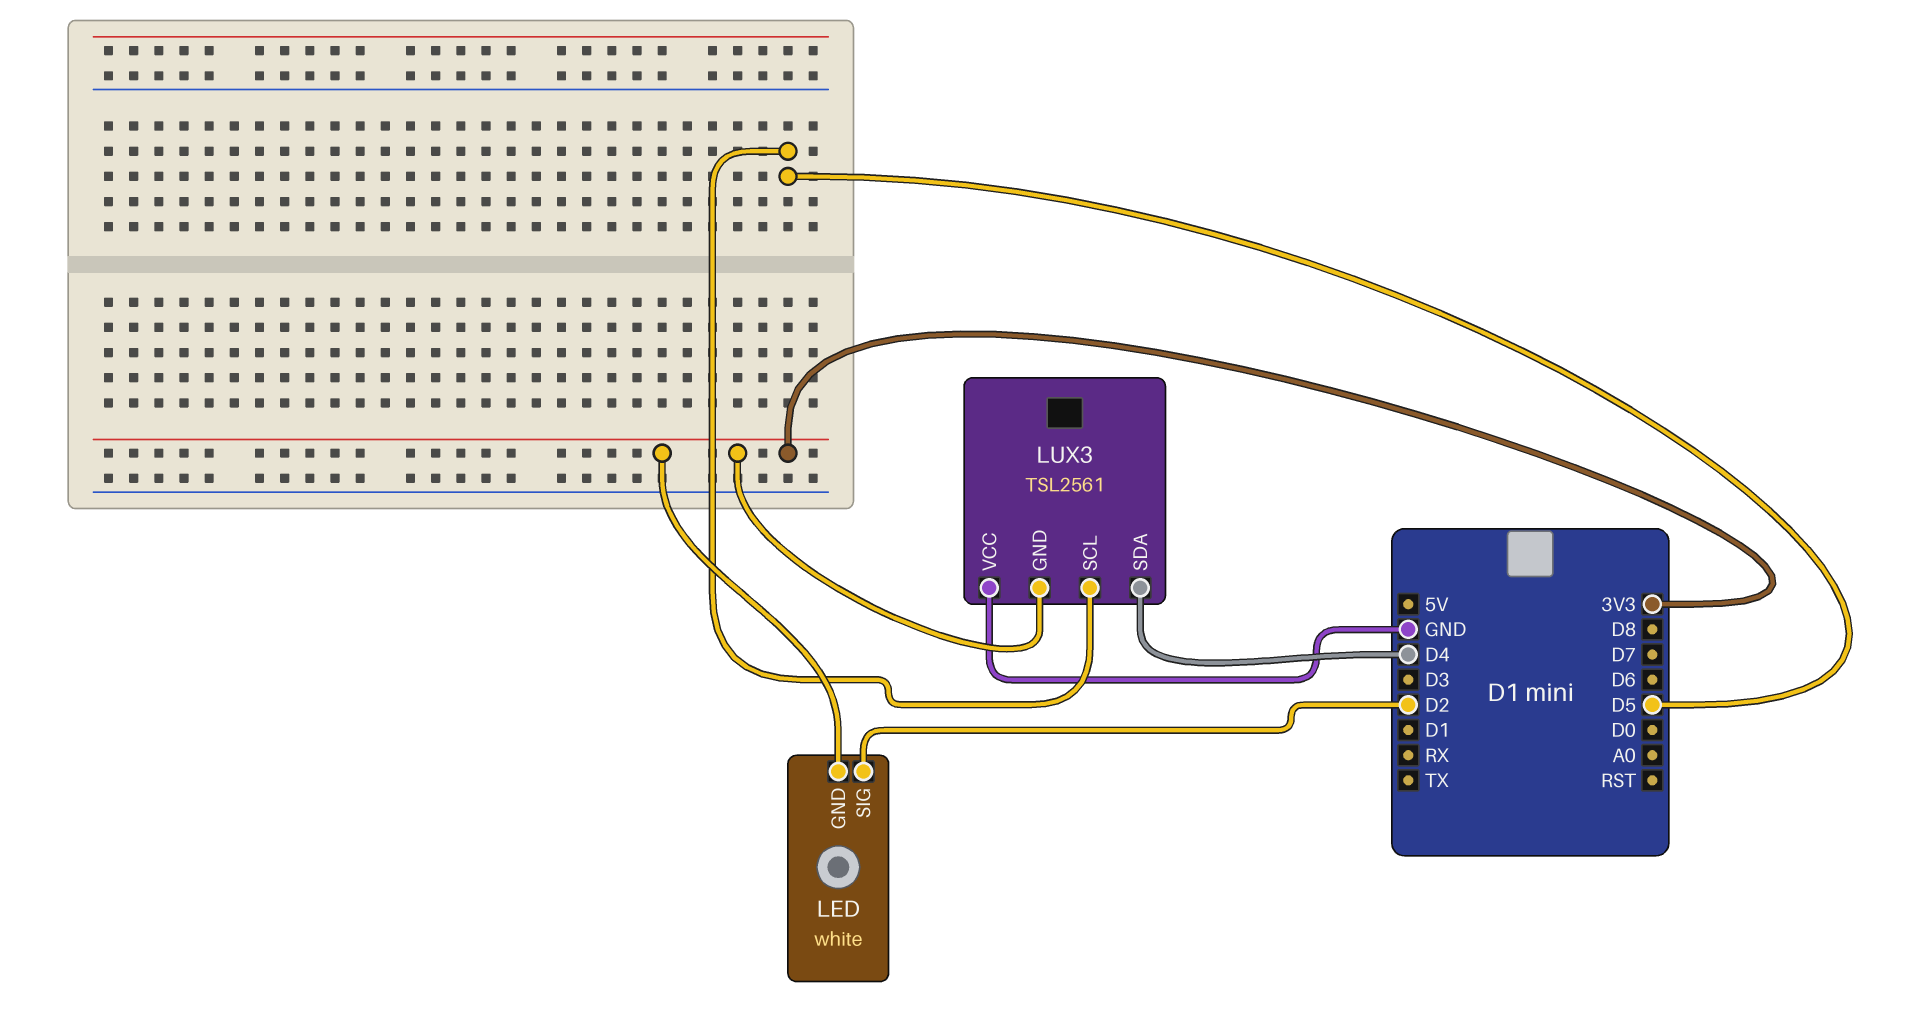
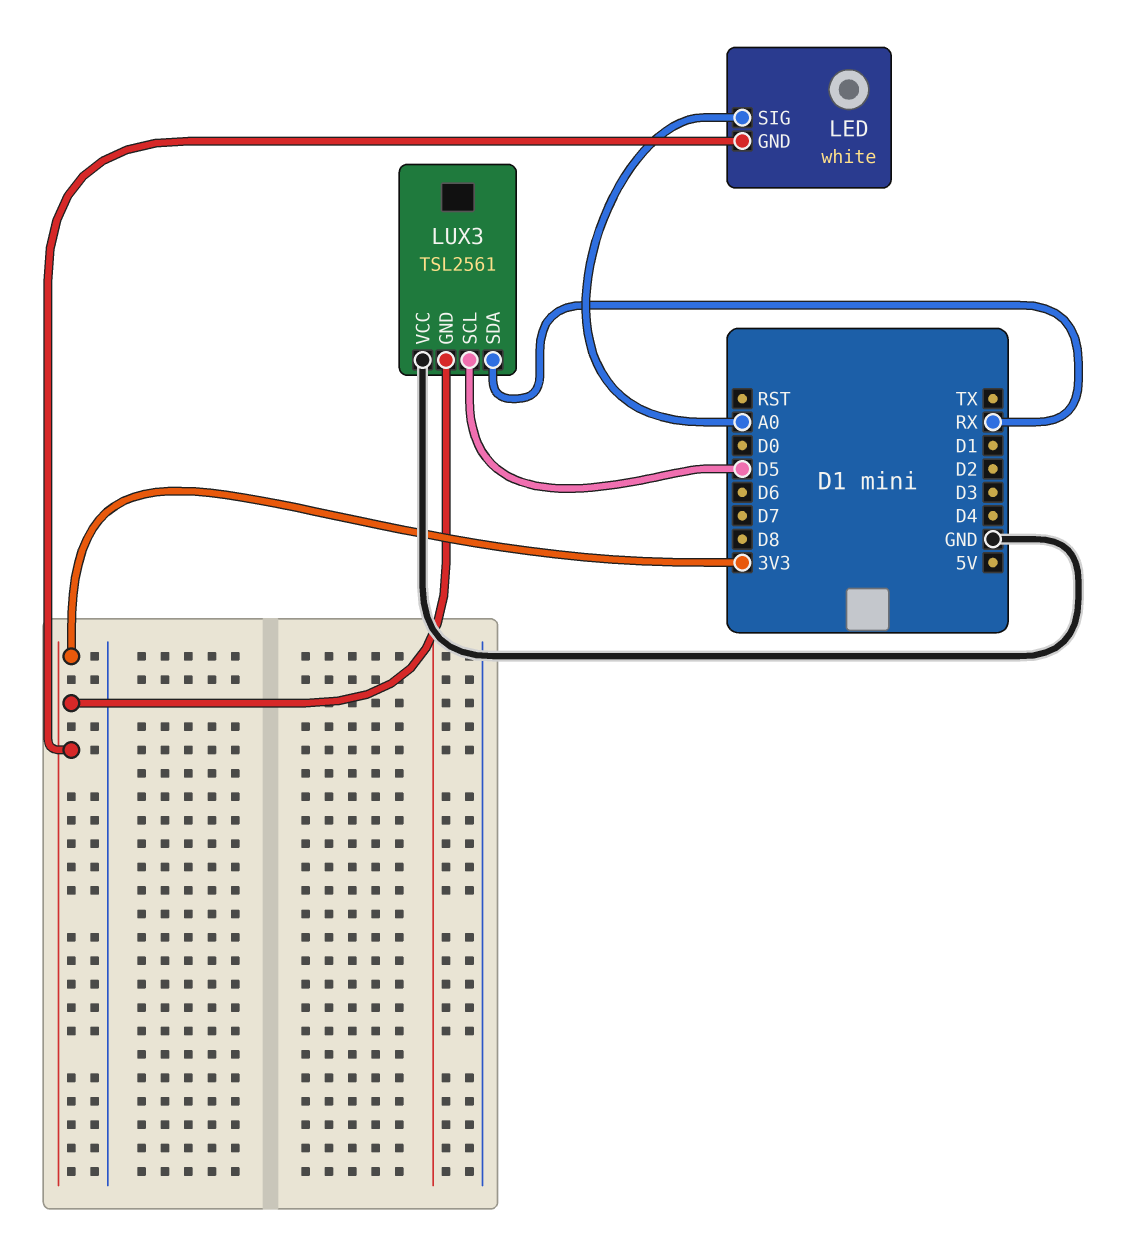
LED pin SIG: D2 -> A0
LUX3 pin SDA: D4 -> RX

